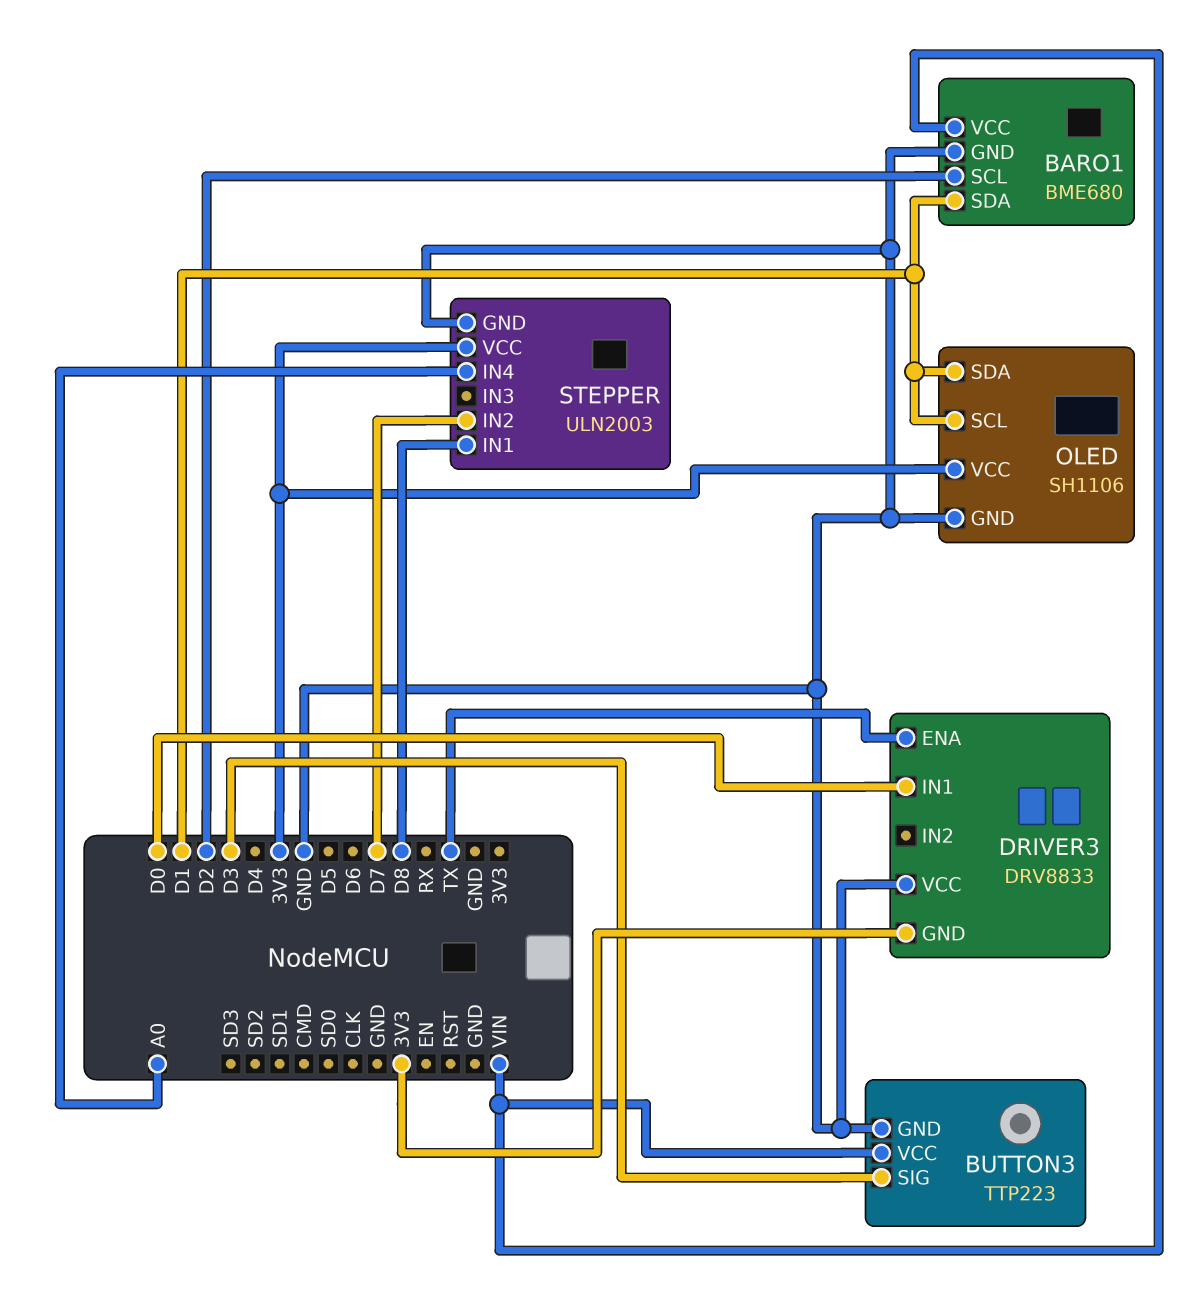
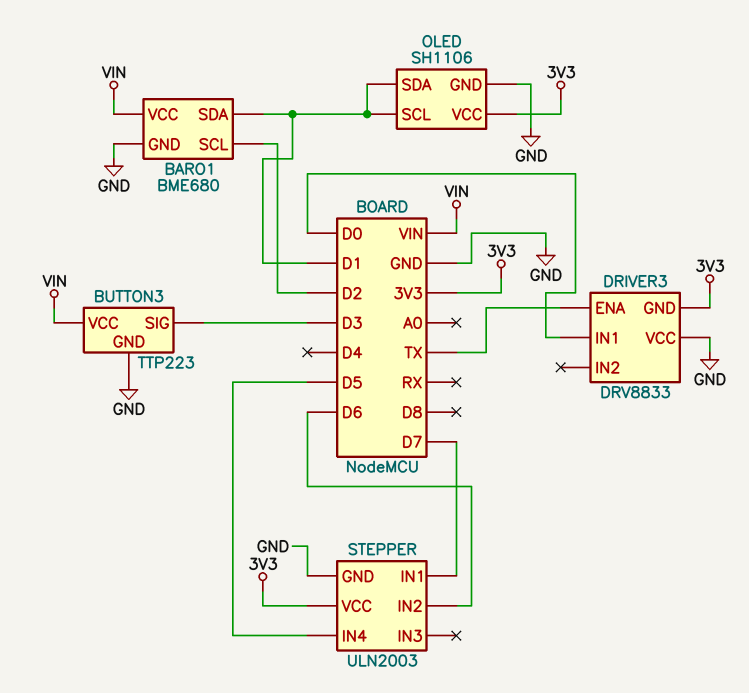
STEPPER pin IN1: D8 -> D7
STEPPER pin IN2: D7 -> D6
STEPPER pin IN4: A0 -> D5

